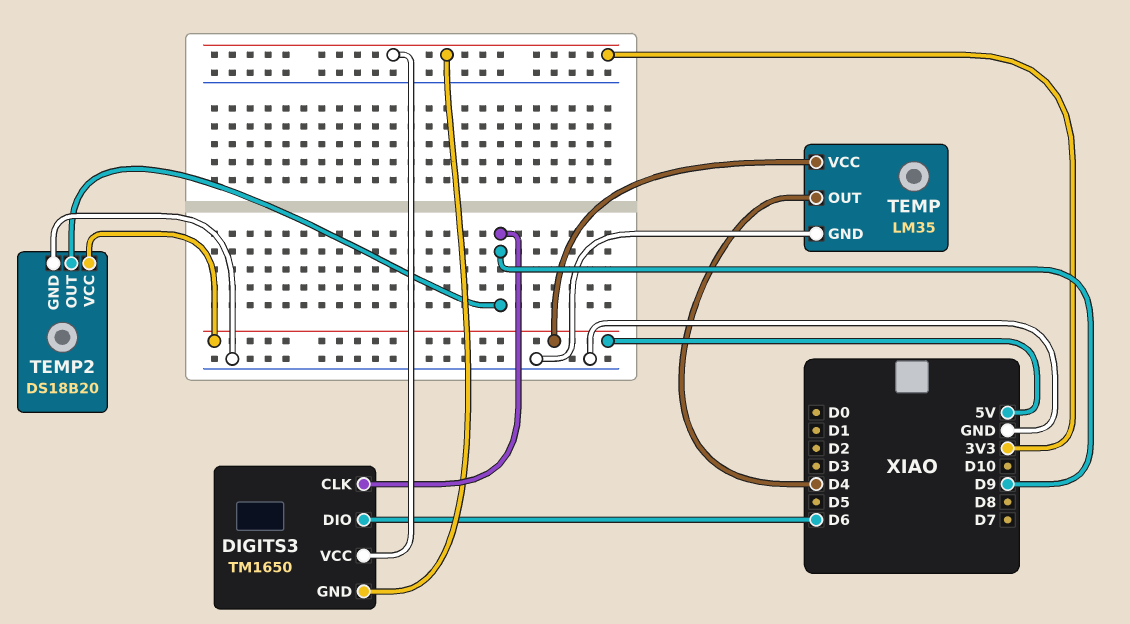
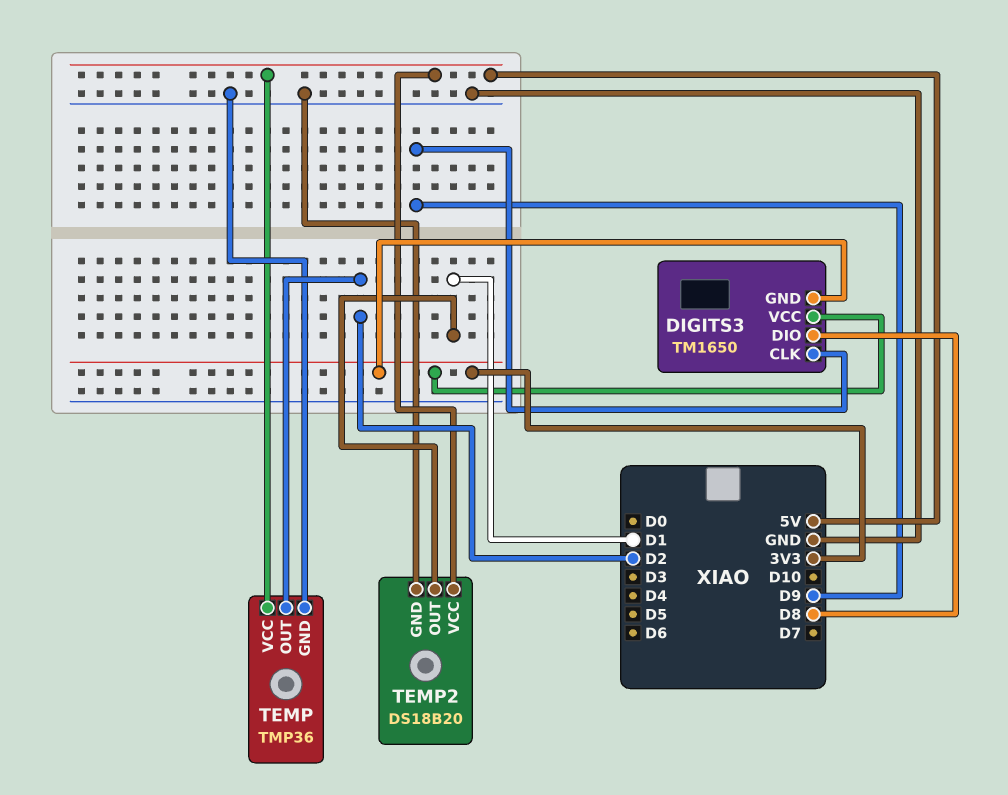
DIGITS3 pin DIO: D6 -> D8
TEMP: LM35 -> TMP36
TEMP pin OUT: D4 -> D2
TEMP2 pin OUT: D9 -> D1

